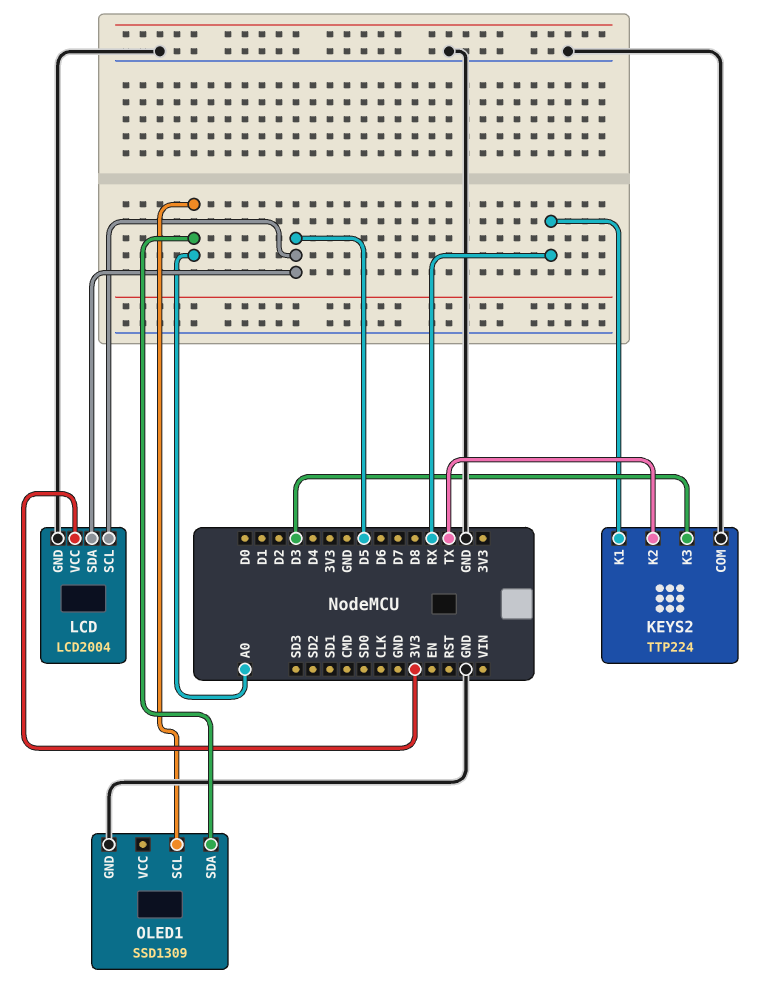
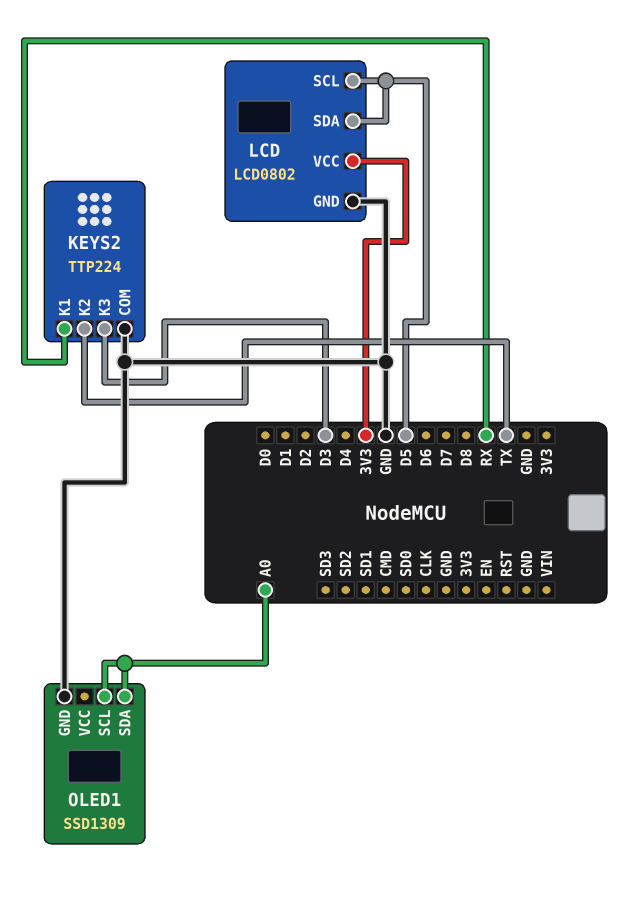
LCD: LCD2004 -> LCD0802

